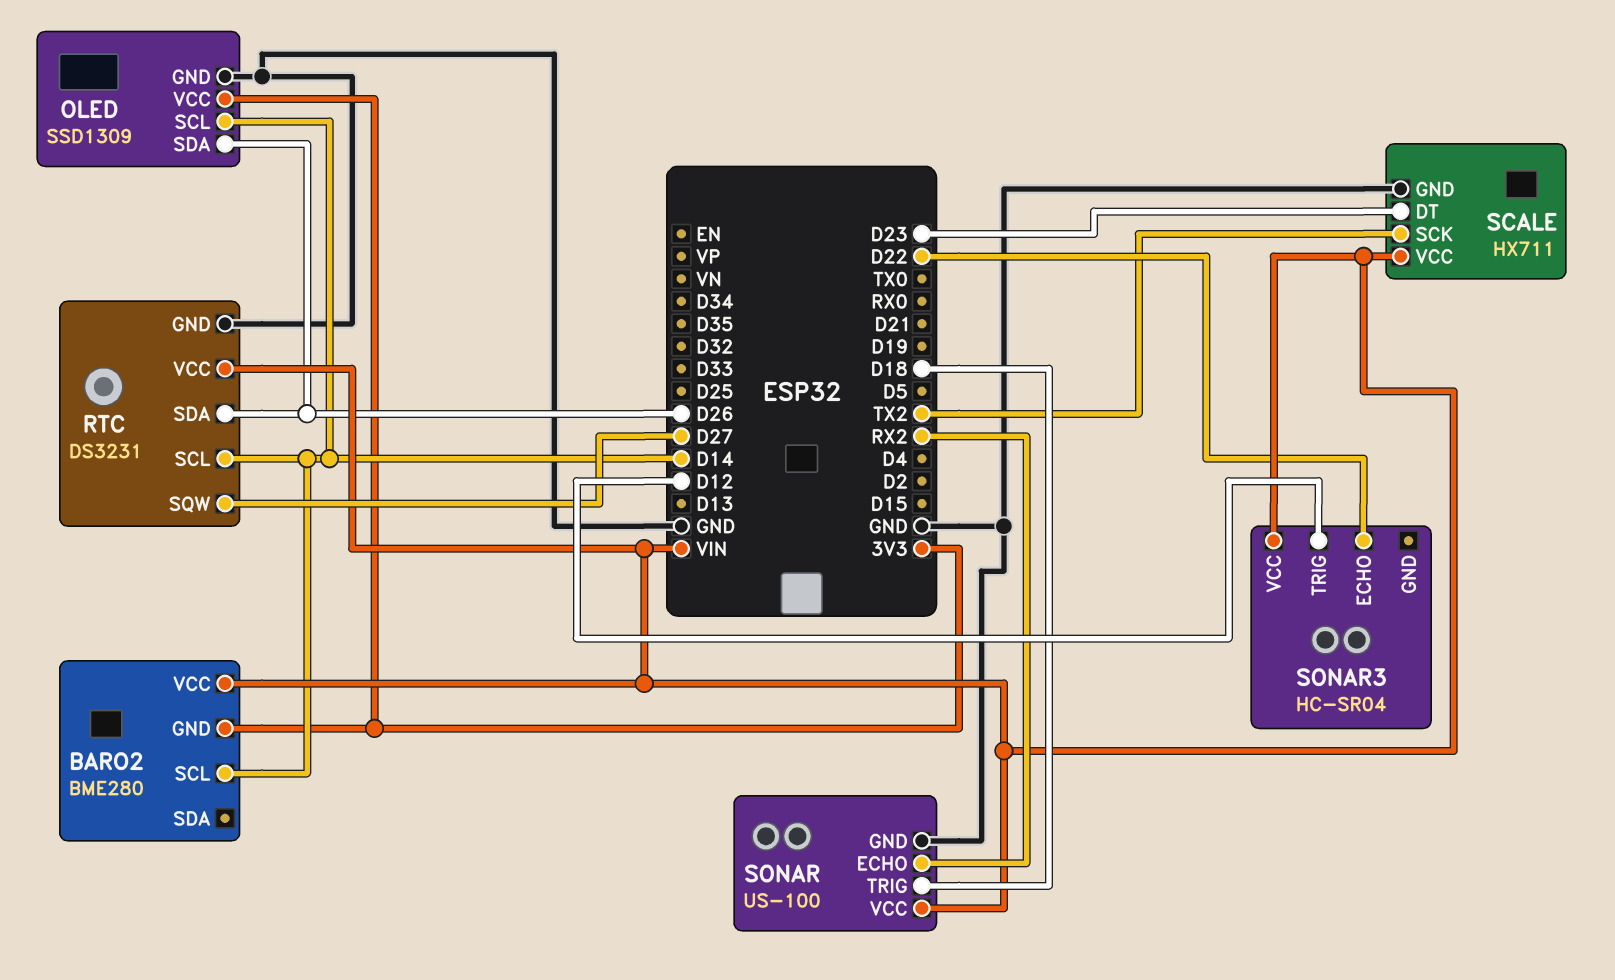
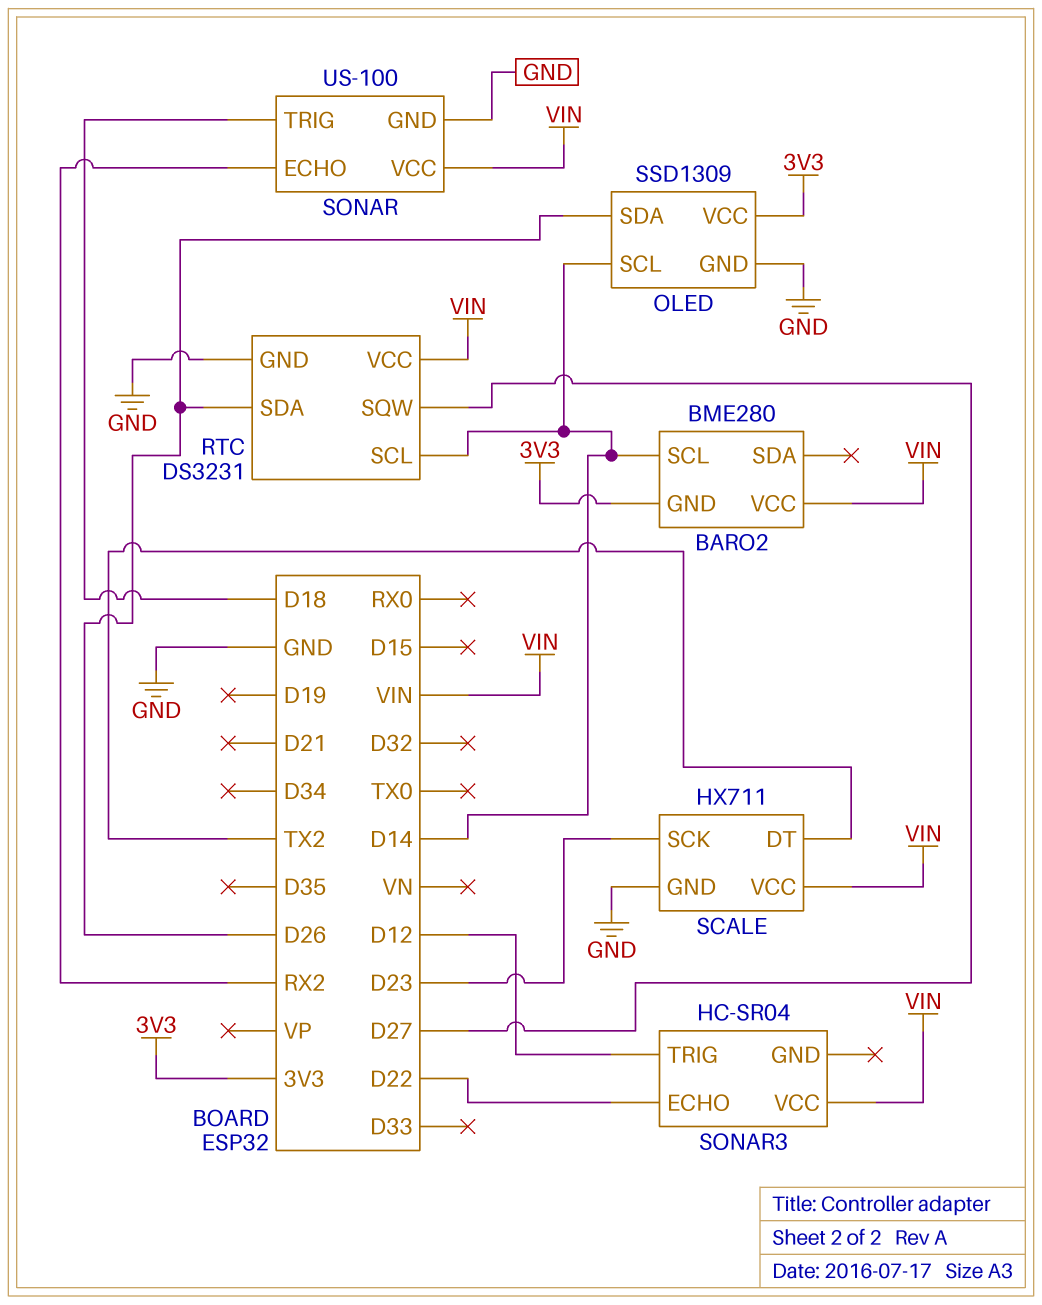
SCALE pin DT: D23 -> TX2
SCALE pin SCK: TX2 -> D23

